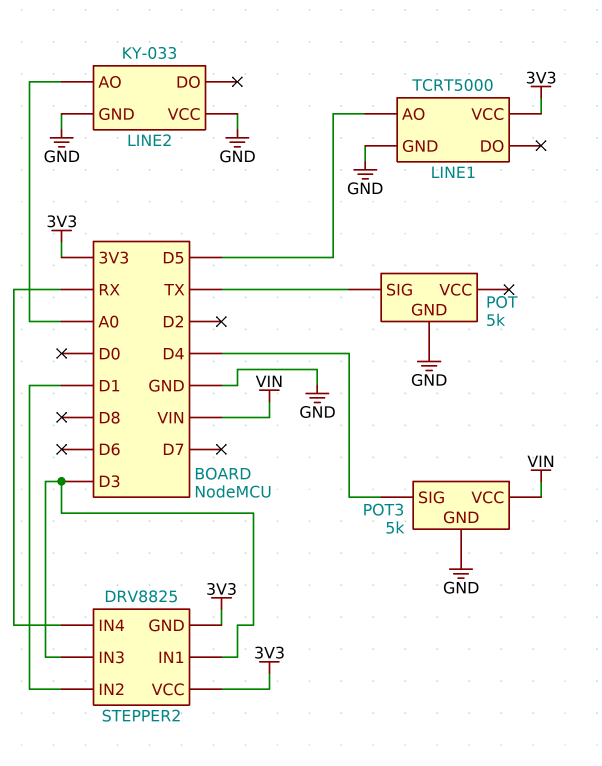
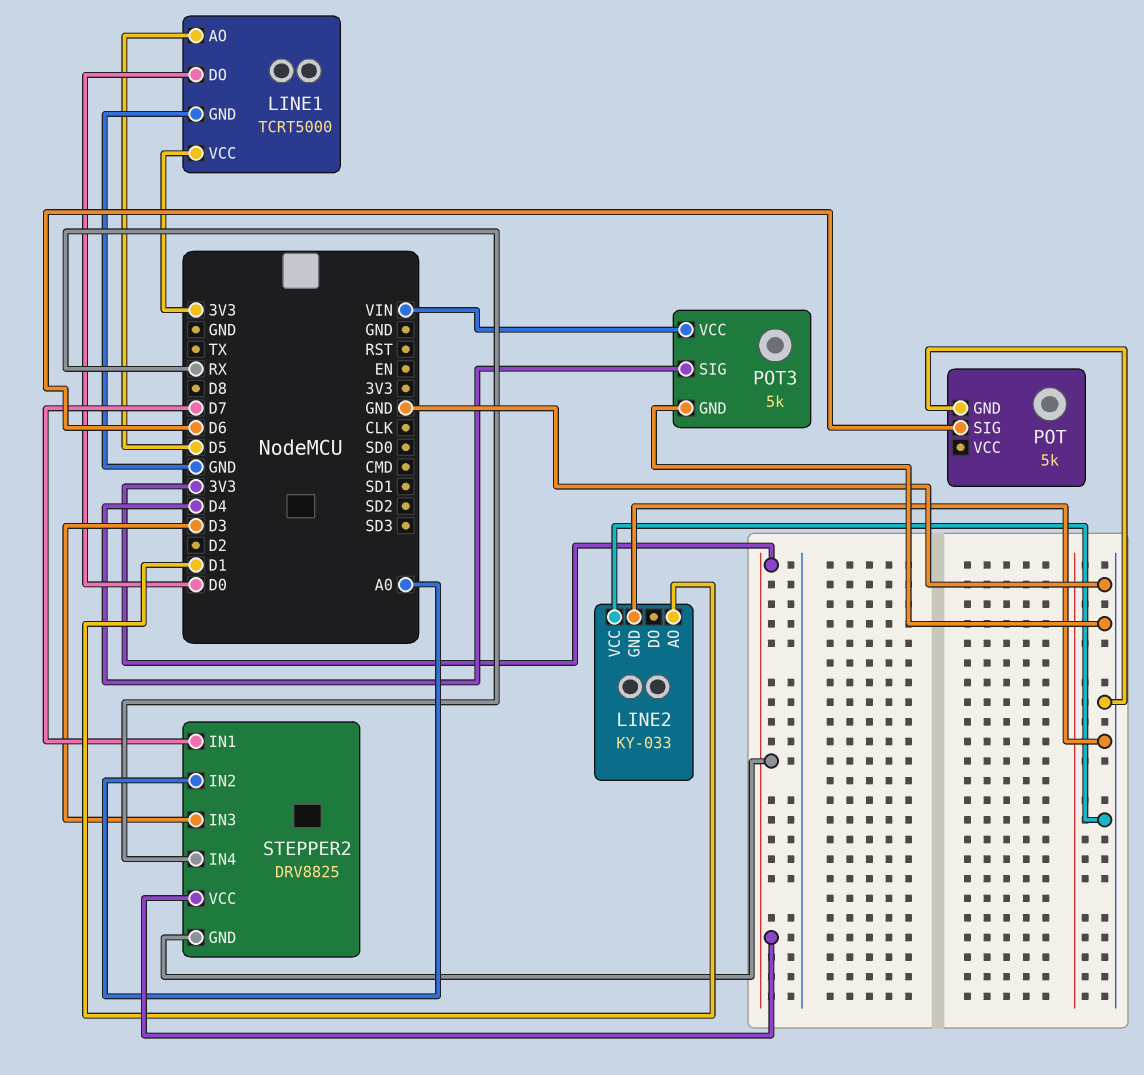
LINE1 pin DO: none -> D0
LINE2 pin AO: A0 -> D1
POT pin SIG: TX -> D6
STEPPER2 pin IN1: D3 -> D7
STEPPER2 pin IN2: D1 -> A0

